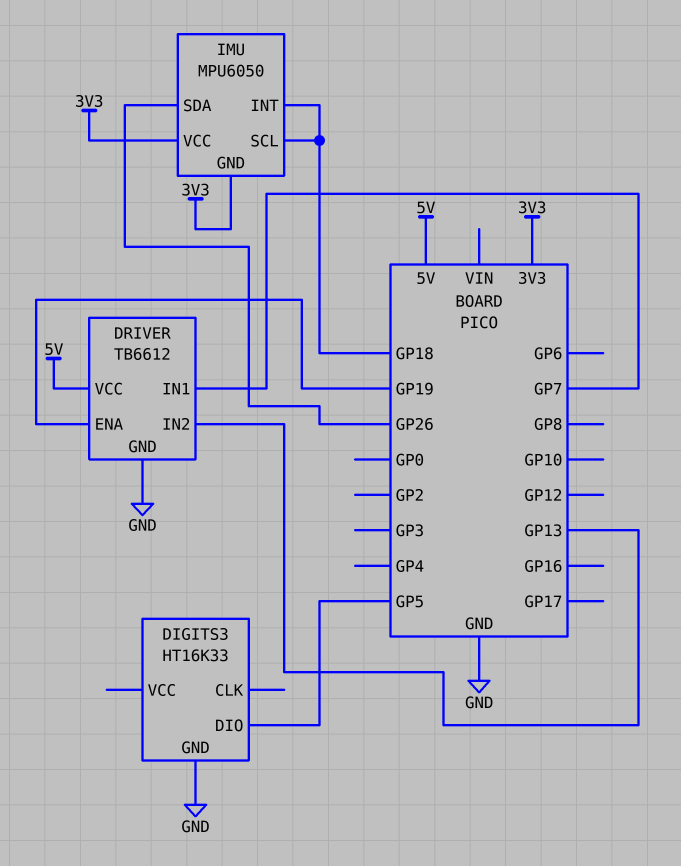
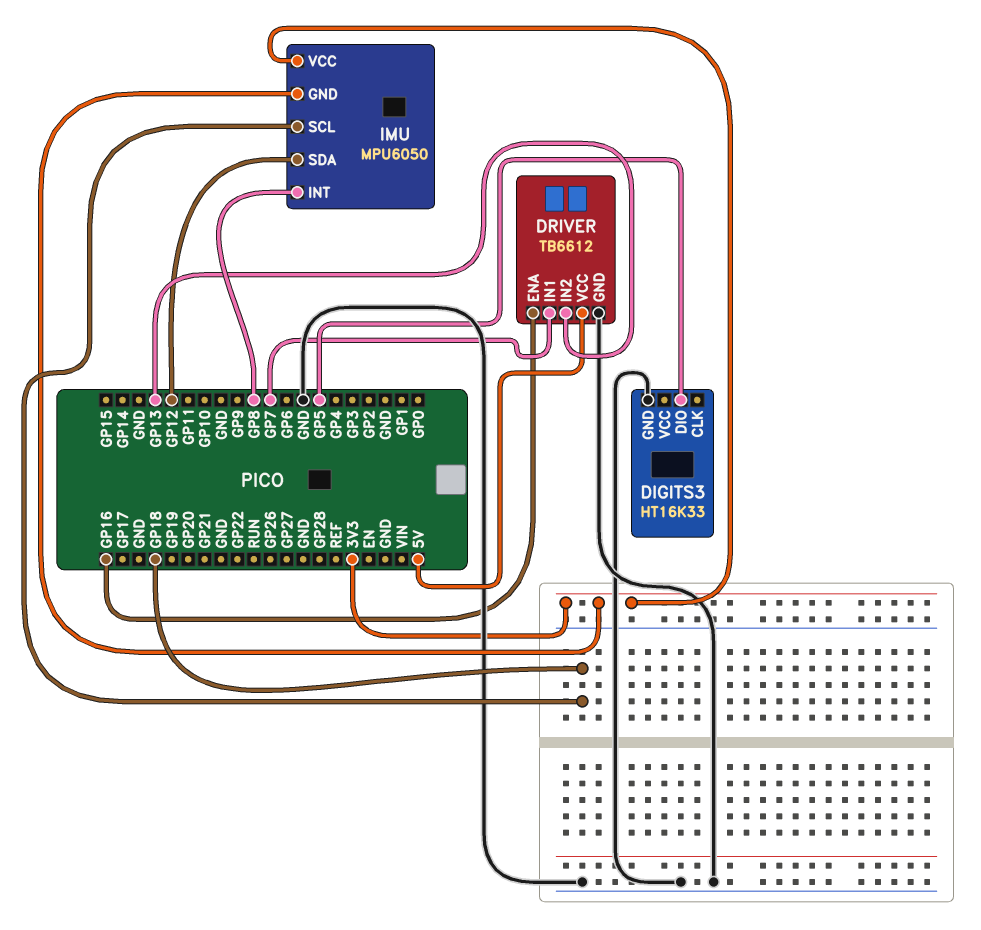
DRIVER pin ENA: GP19 -> GP16
IMU pin INT: GP18 -> GP8
IMU pin SDA: GP26 -> GP12

